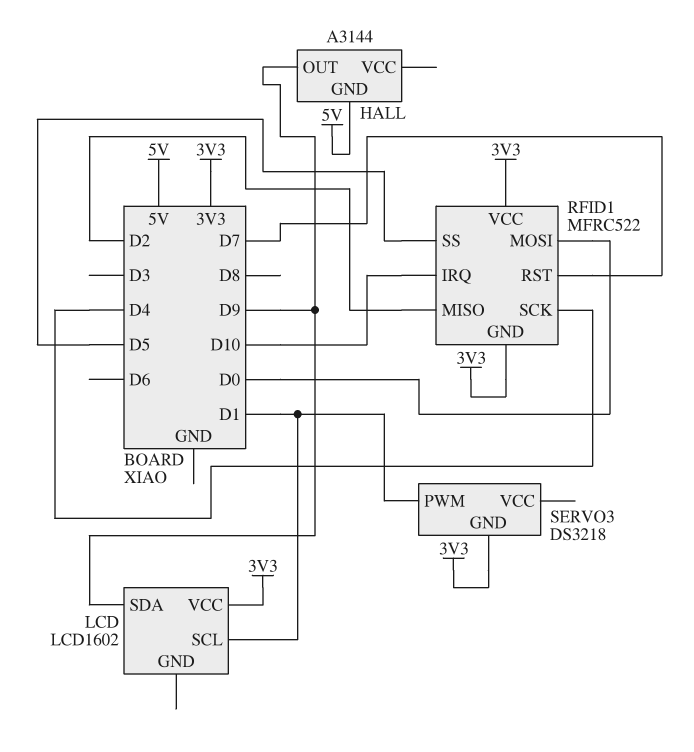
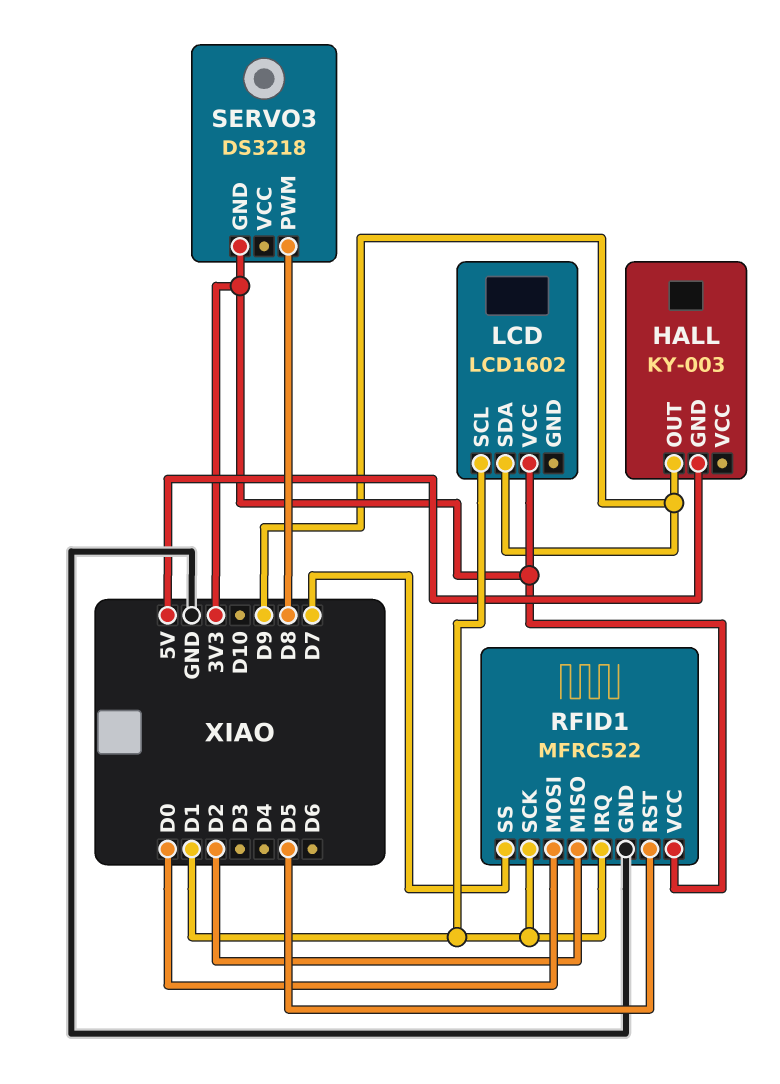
HALL: A3144 -> KY-003
RFID1 pin GND: 3V3 -> GND
RFID1 pin IRQ: D10 -> D1
RFID1 pin RST: D7 -> D5
RFID1 pin SCK: D4 -> D1
RFID1 pin SS: D5 -> D7
SERVO3 pin PWM: D1 -> D8

